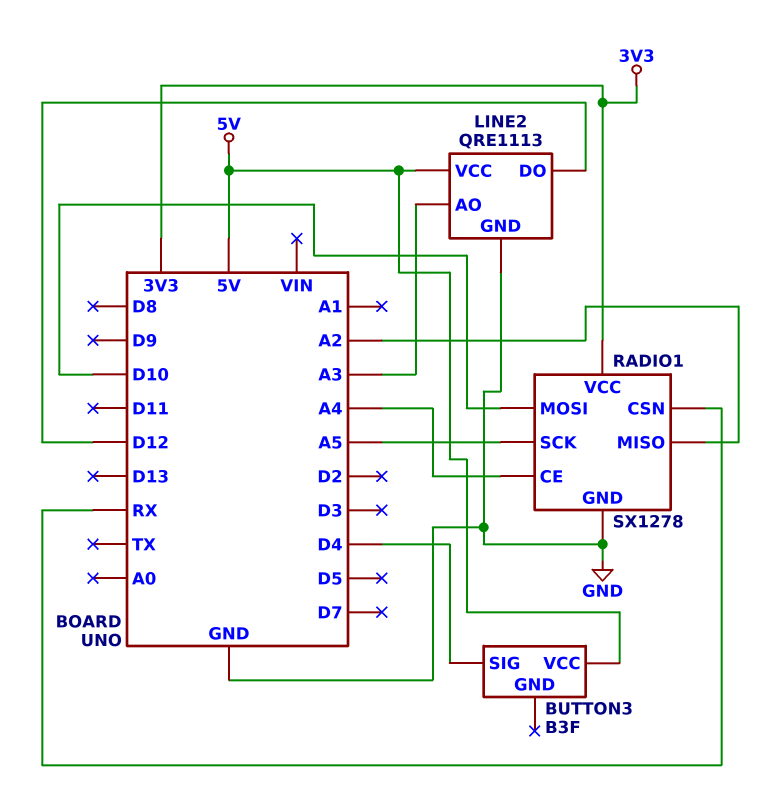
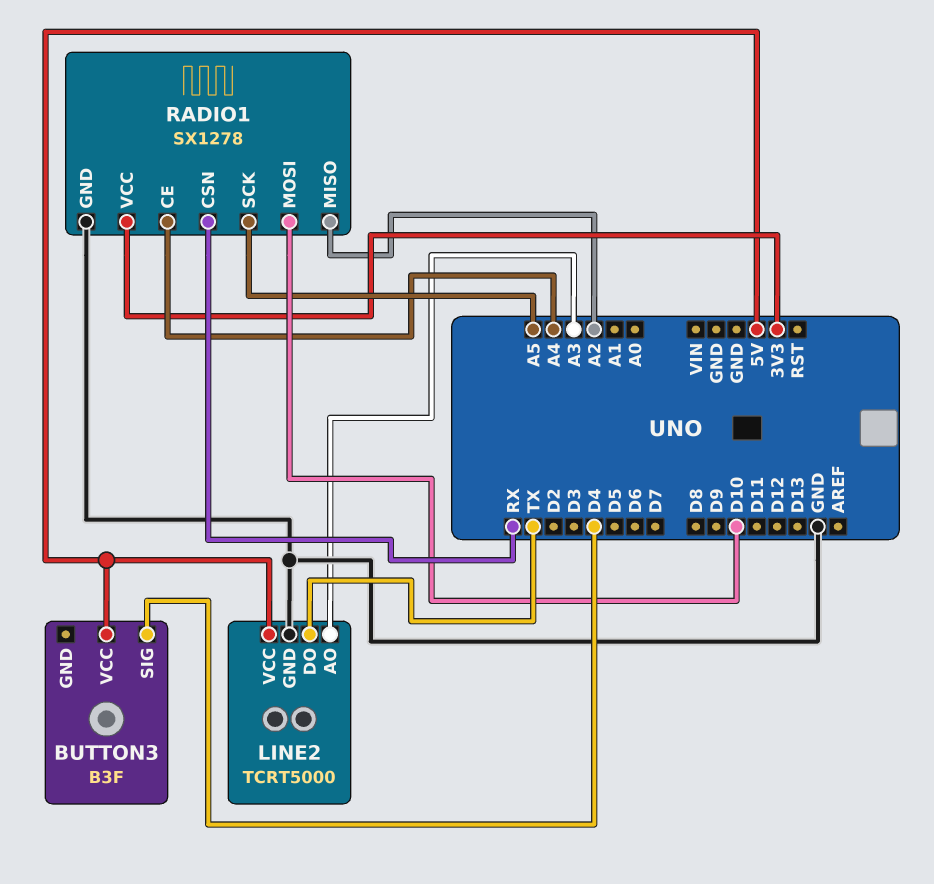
LINE2: QRE1113 -> TCRT5000
LINE2 pin DO: D12 -> TX

